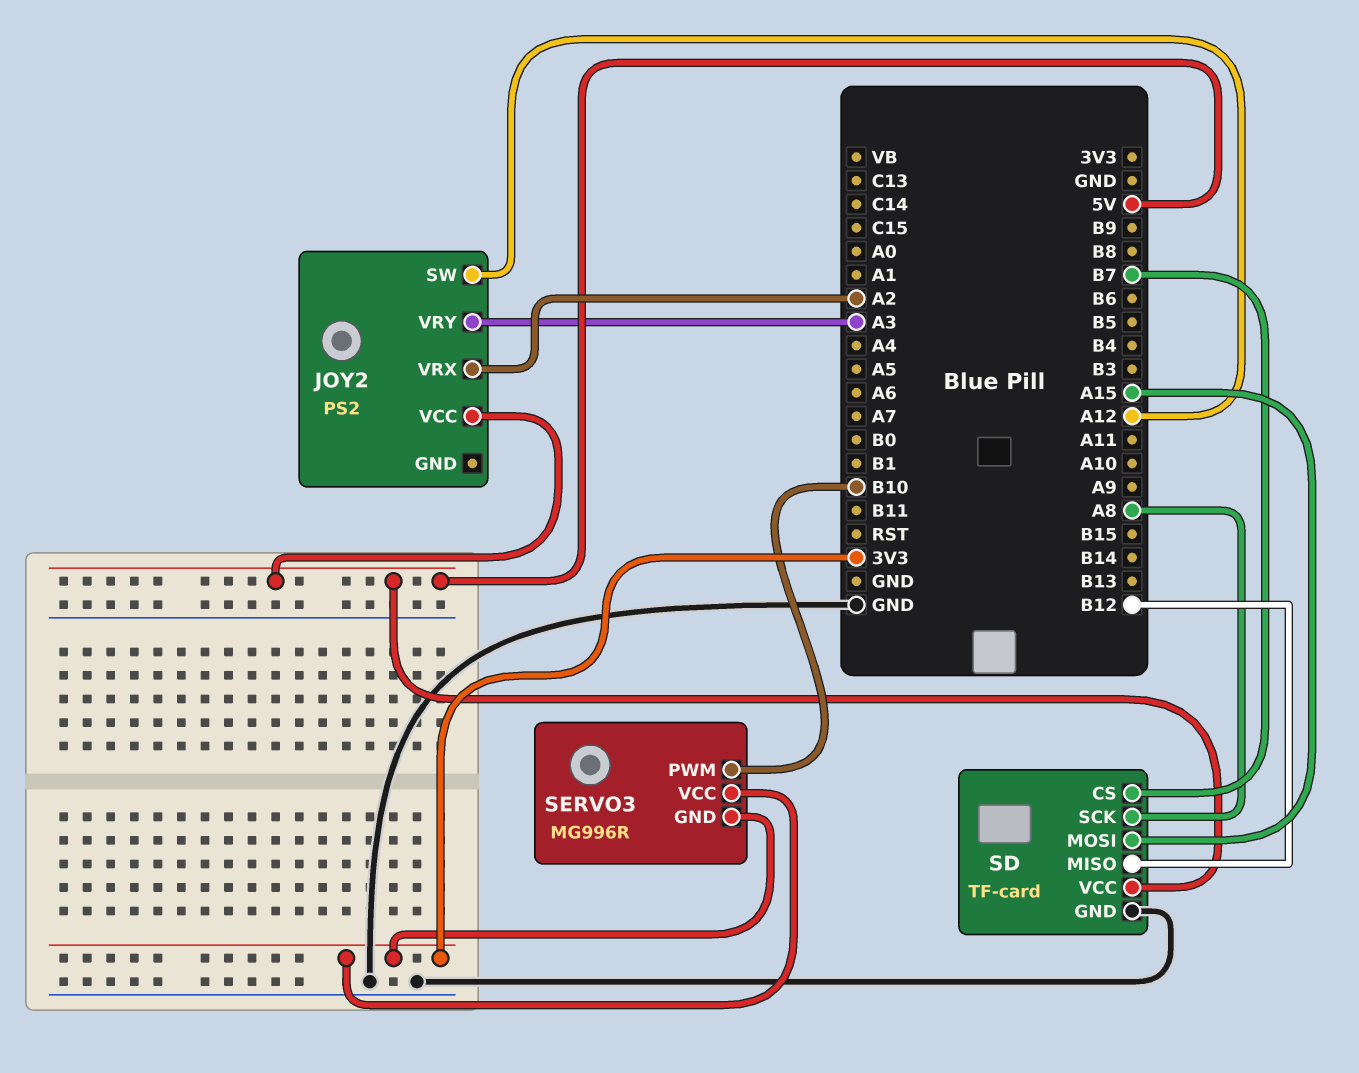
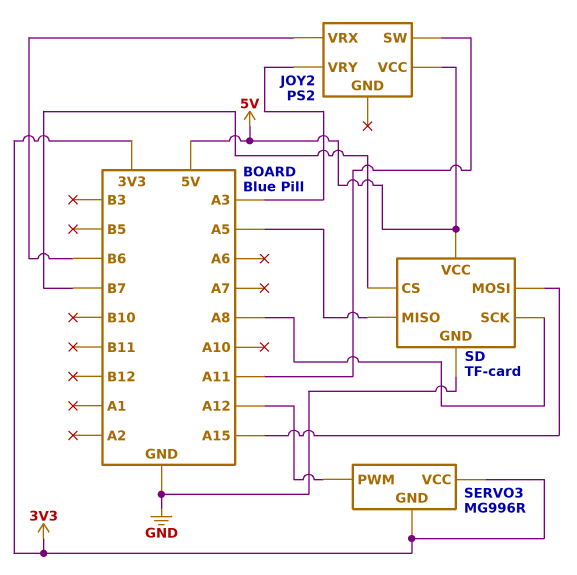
JOY2 pin SW: A12 -> A11
JOY2 pin VRX: A2 -> B6
SD pin MISO: B12 -> A5
SERVO3 pin PWM: B10 -> A12

